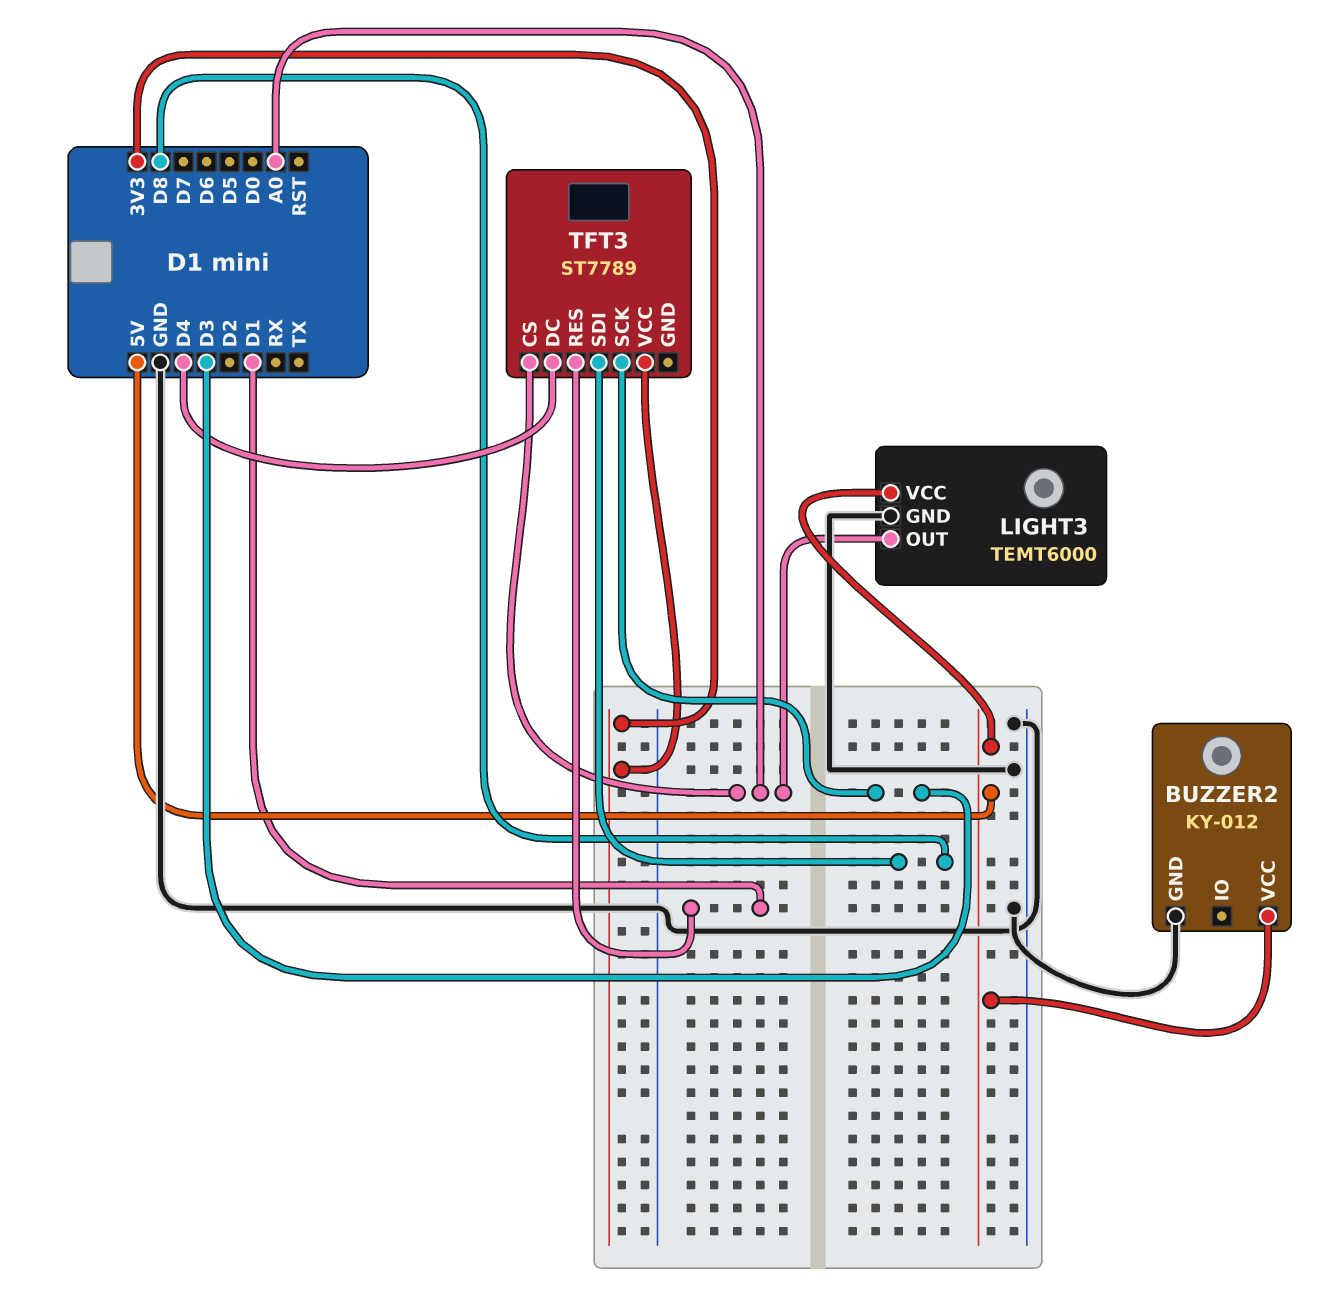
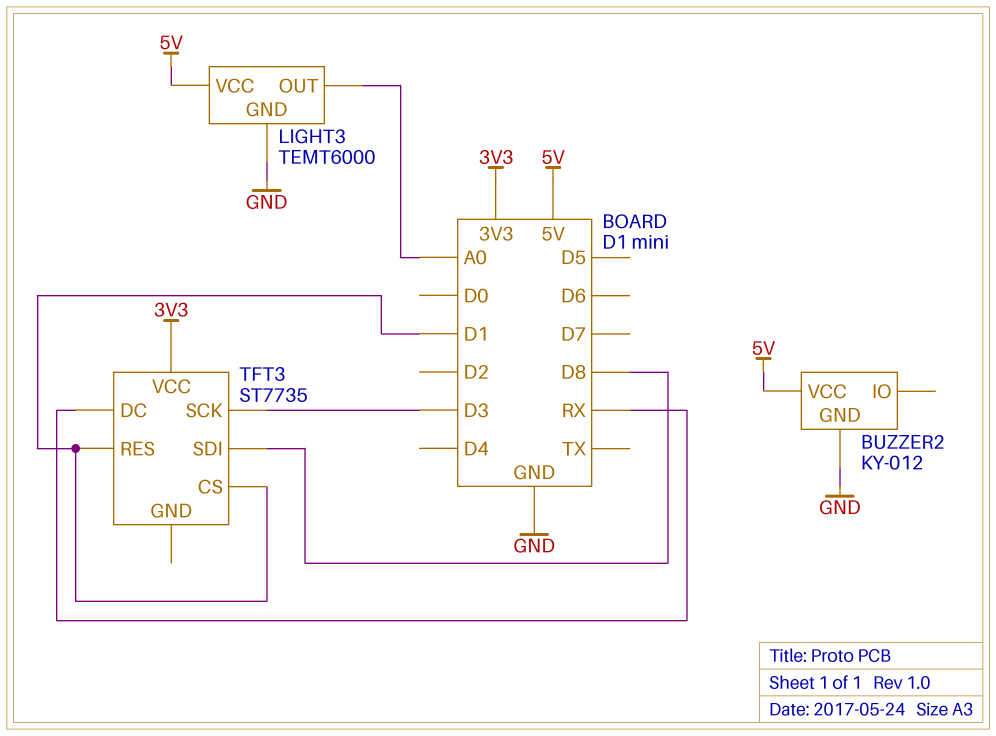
TFT3: ST7789 -> ST7735
TFT3 pin CS: A0 -> D1
TFT3 pin DC: D4 -> RX

